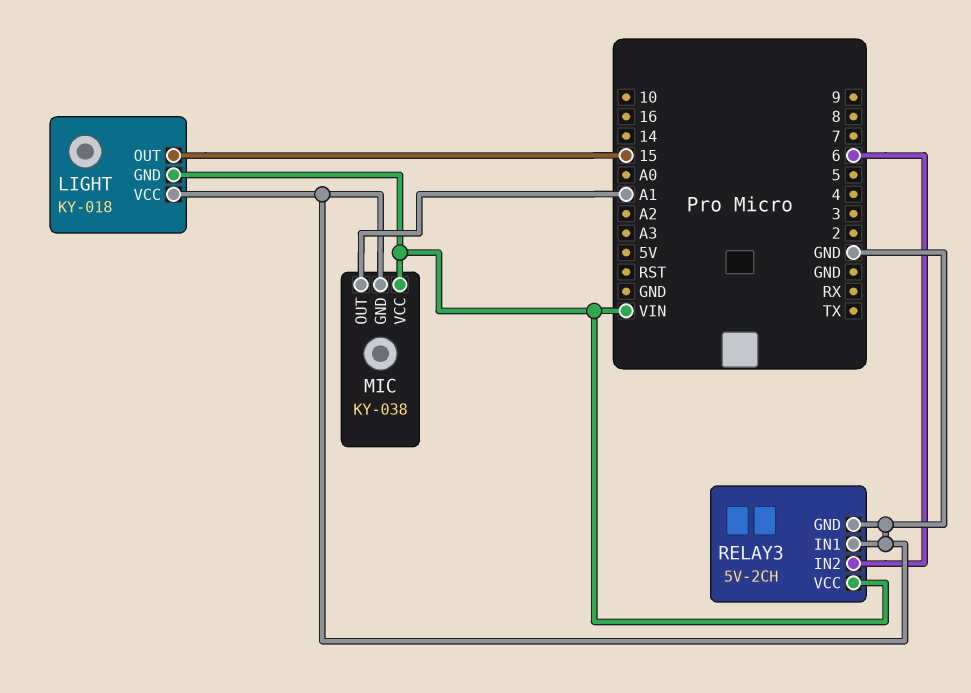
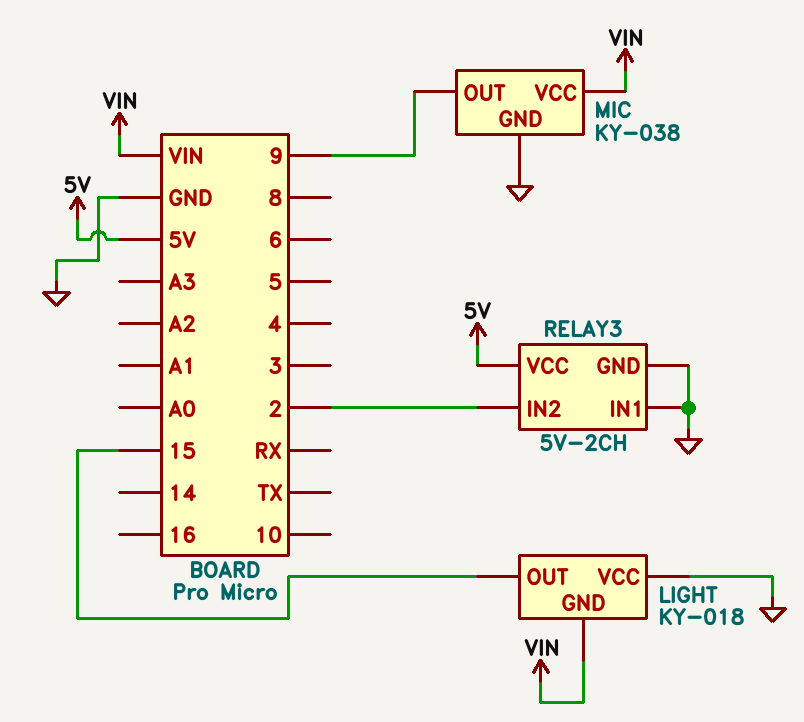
MIC pin OUT: A1 -> 9
RELAY3 pin IN2: 6 -> 2
RELAY3 pin VCC: VIN -> 5V

